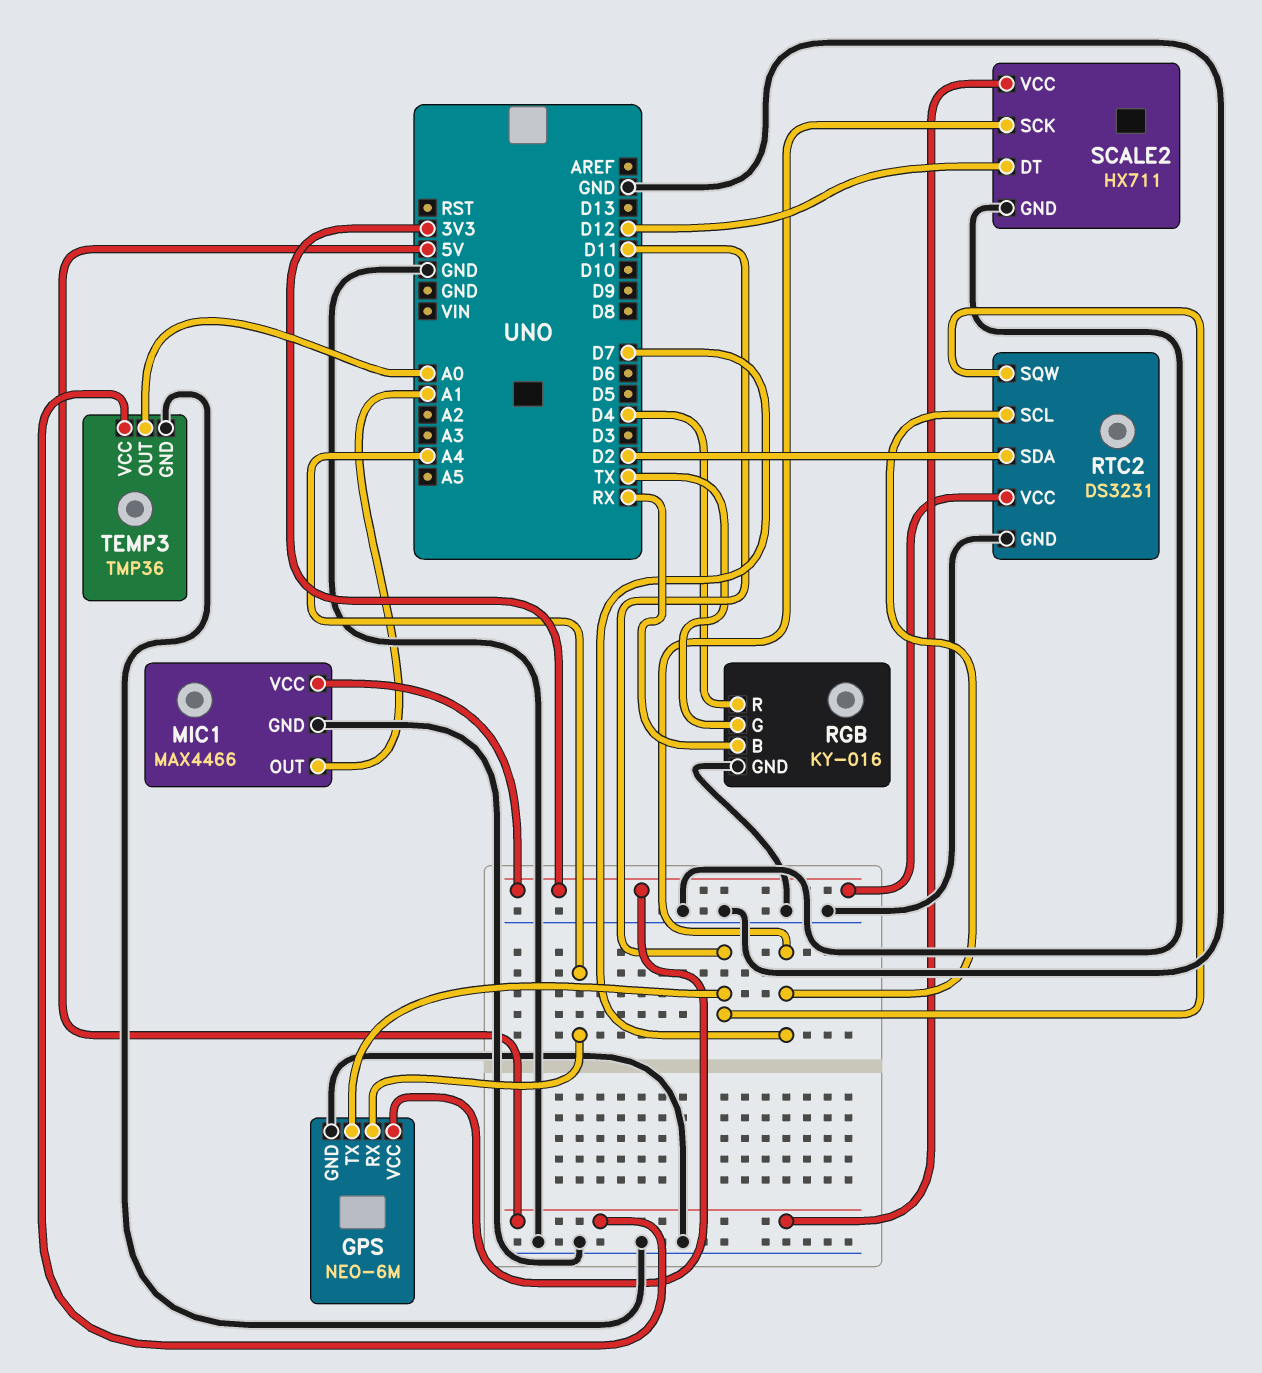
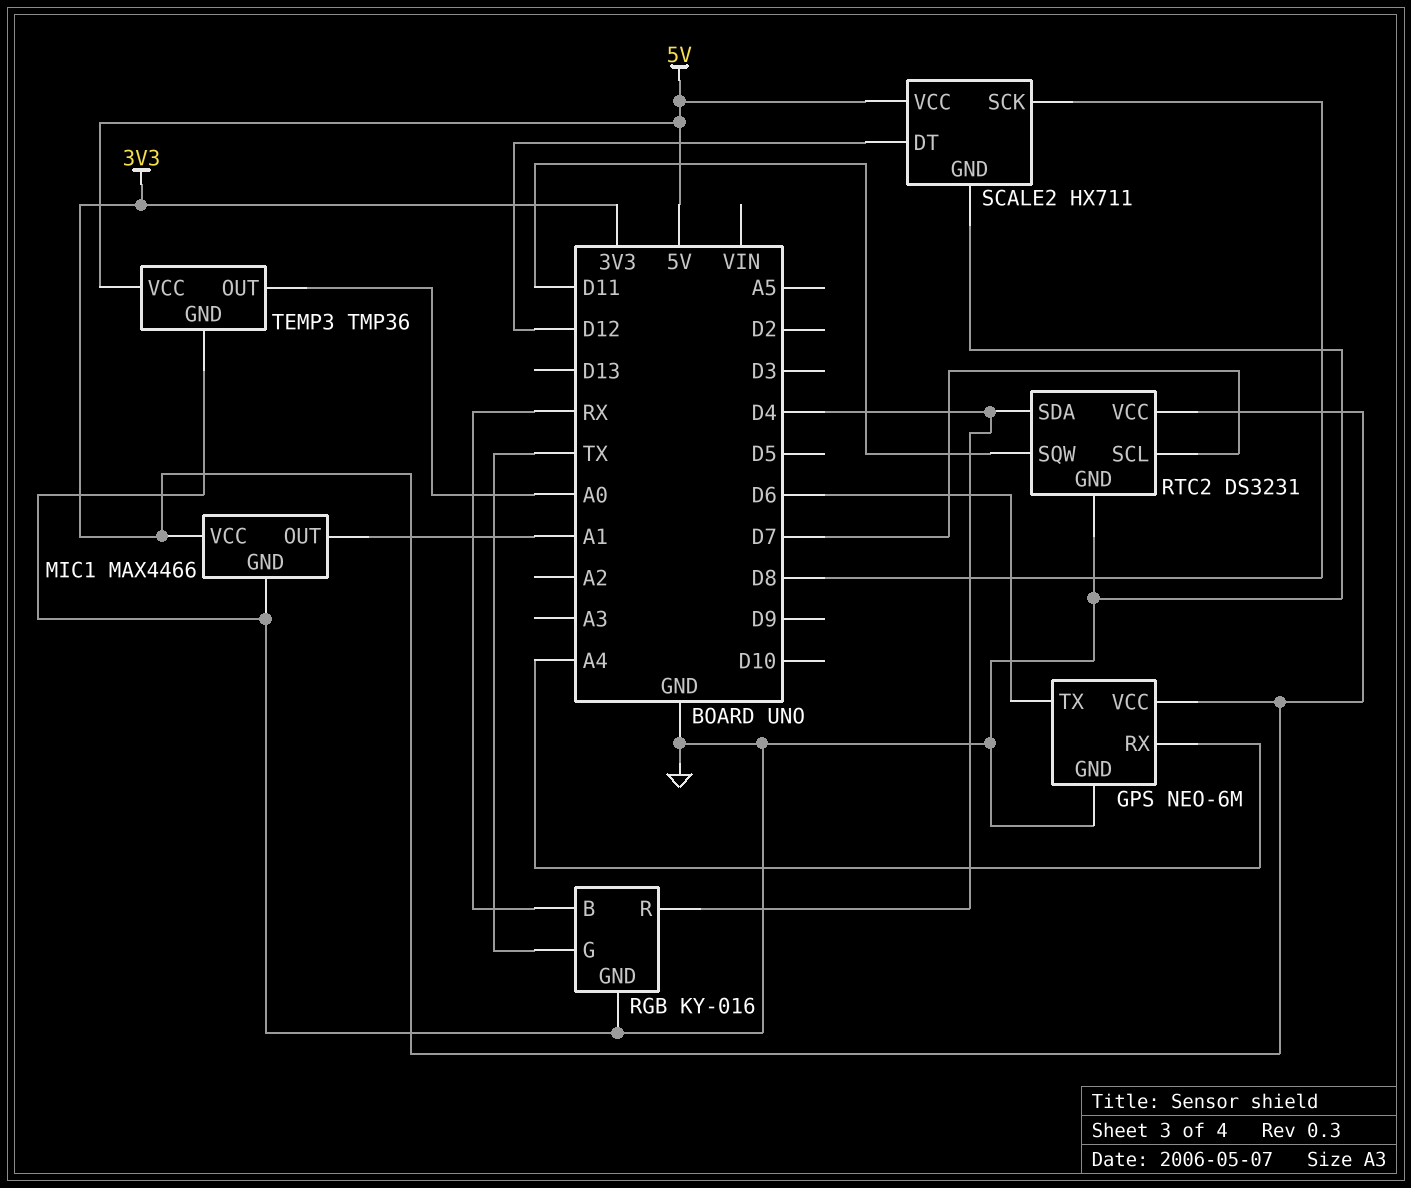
GPS pin TX: D11 -> D6
RTC2 pin SDA: D2 -> D4
SCALE2 pin SCK: D7 -> D8

